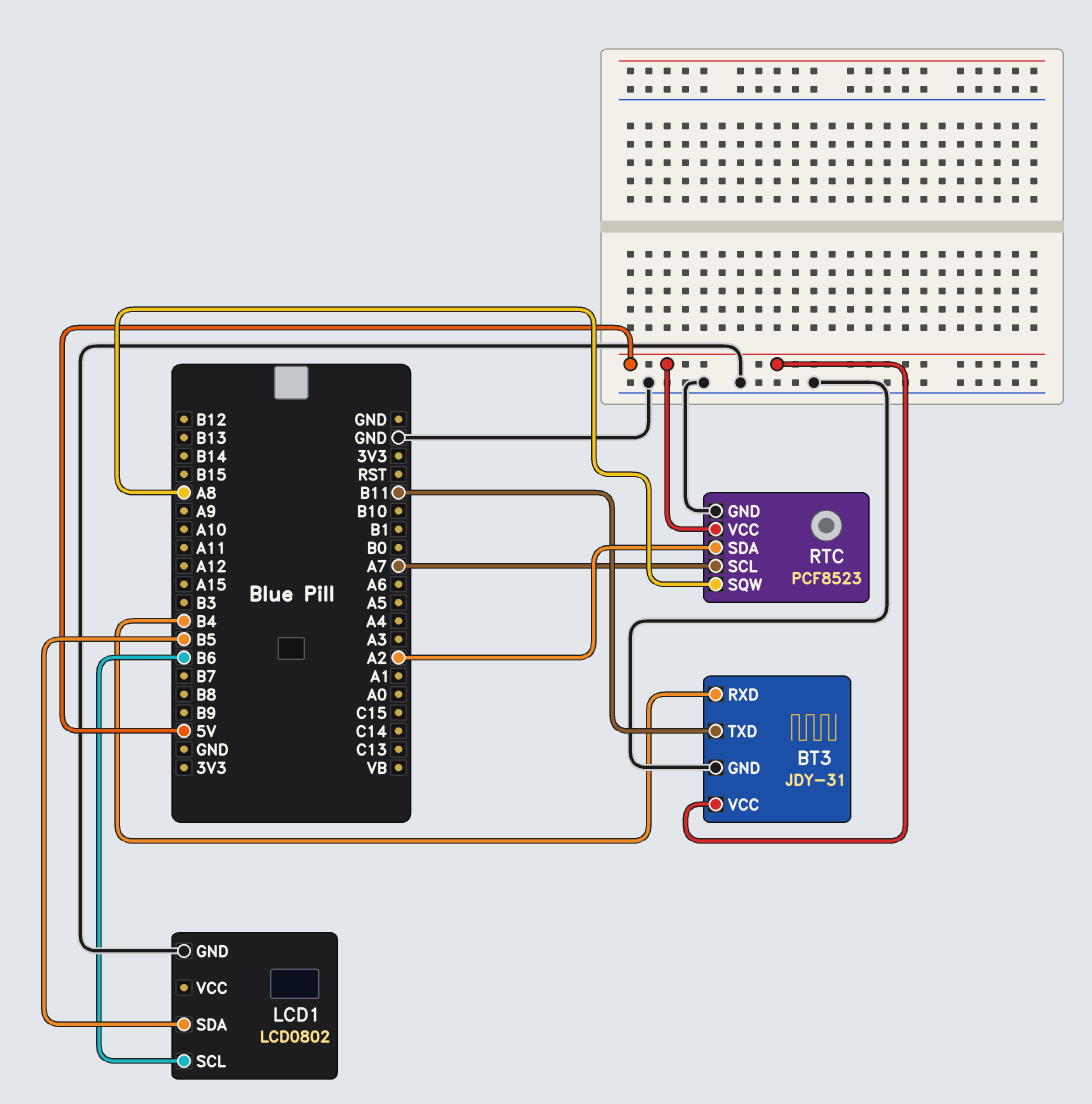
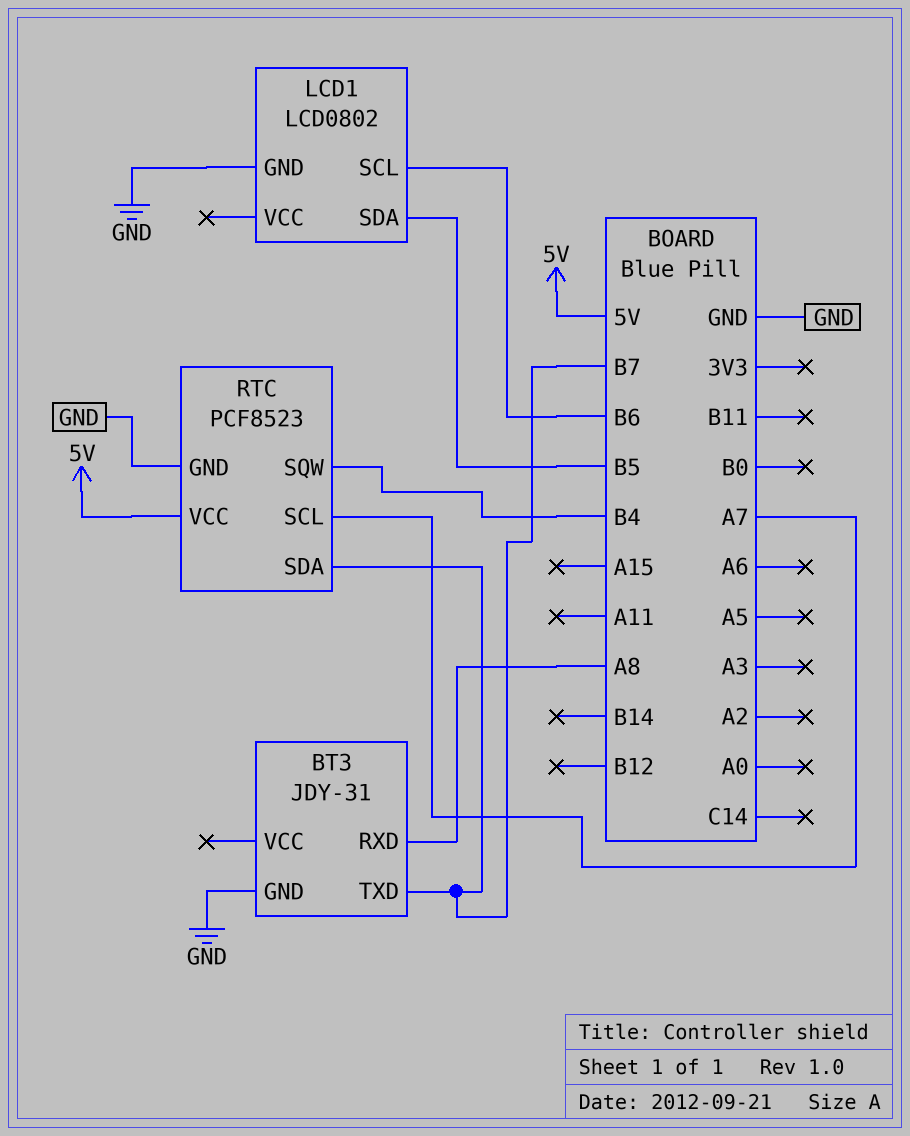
BT3 pin RXD: B4 -> A8
BT3 pin TXD: B11 -> B7
BT3 pin VCC: 5V -> none
RTC pin SDA: A2 -> B7
RTC pin SQW: A8 -> B4

